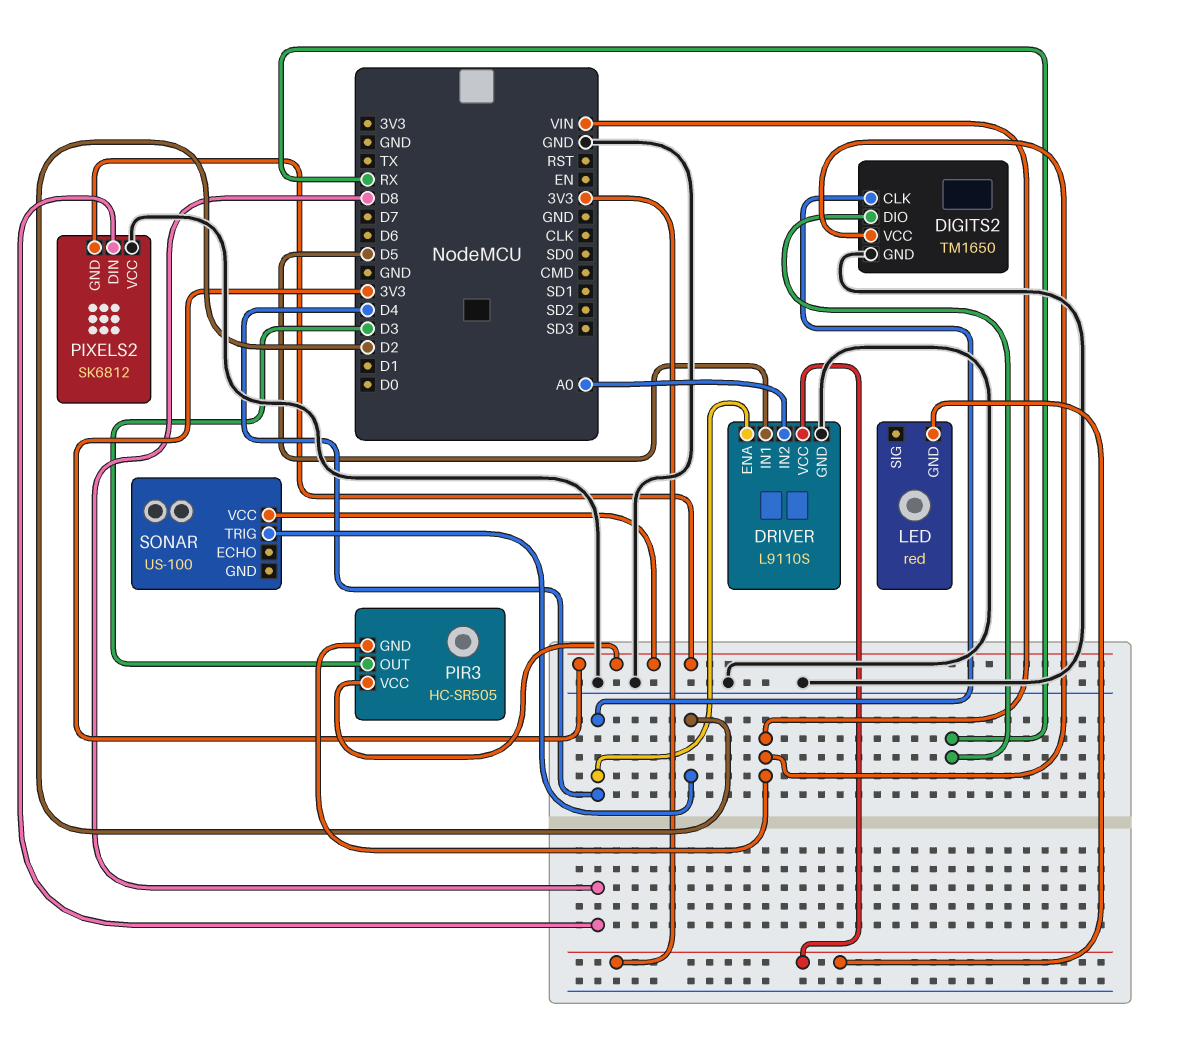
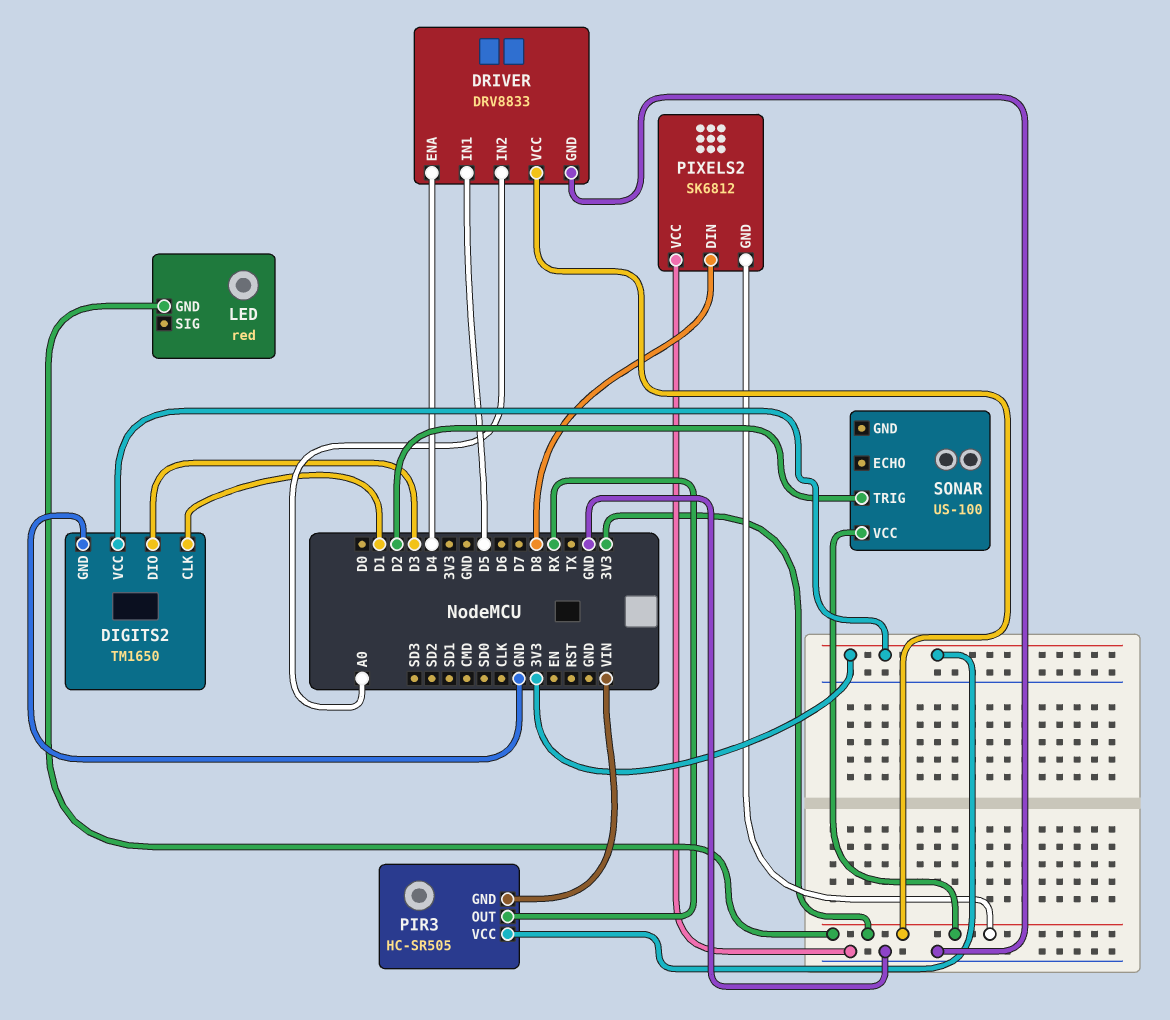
DIGITS2 pin CLK: D4 -> D1
DIGITS2 pin DIO: RX -> D3
DIGITS2 pin VCC: VIN -> 3V3
DRIVER: L9110S -> DRV8833
PIR3 pin OUT: D3 -> RX

